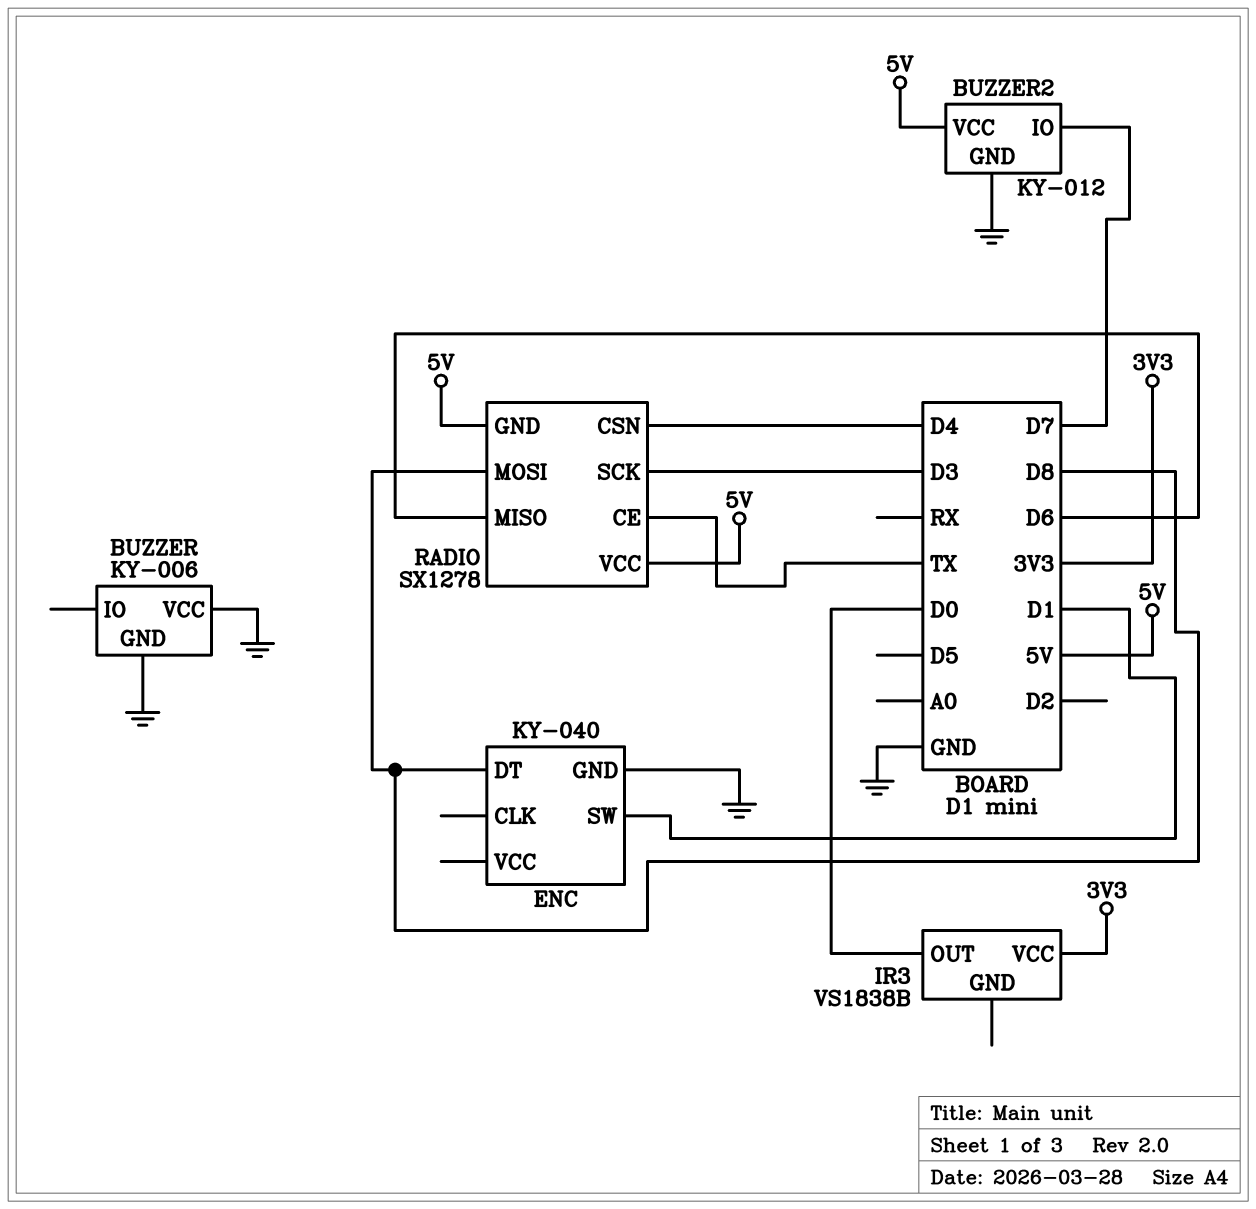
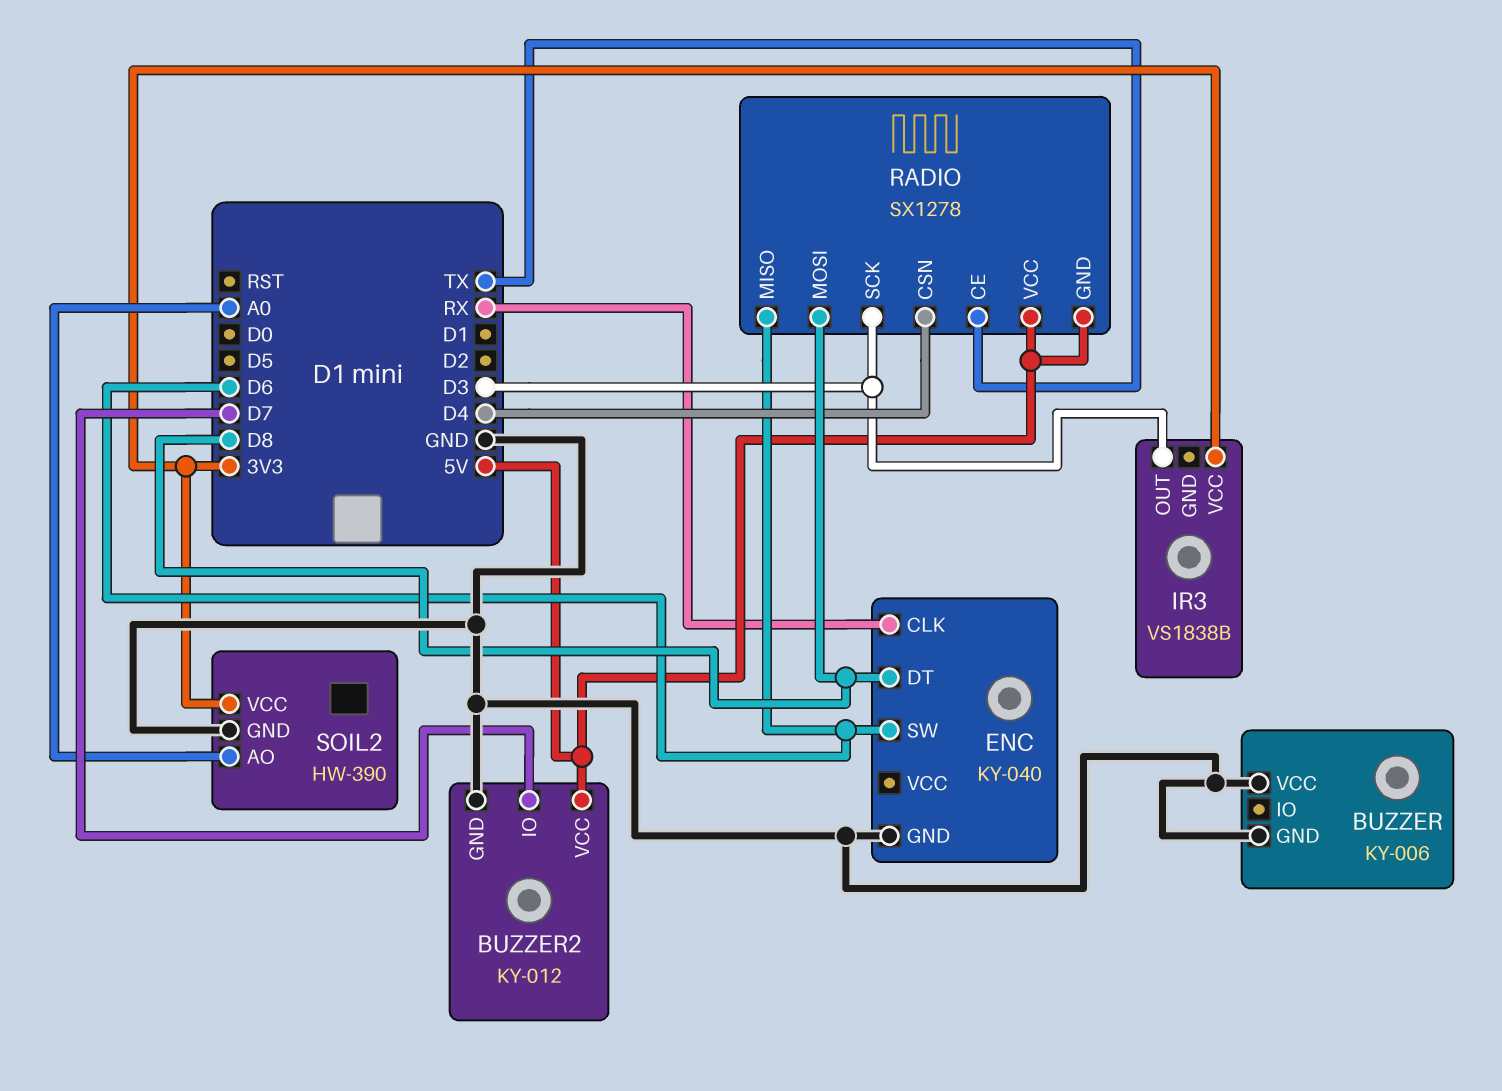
ENC pin CLK: none -> RX
ENC pin SW: D1 -> D6
IR3 pin OUT: D0 -> D3
SOIL2: none -> HW-390
SOIL2 pin AO: none -> A0
SOIL2 pin GND: none -> GND
SOIL2 pin VCC: none -> 3V3

